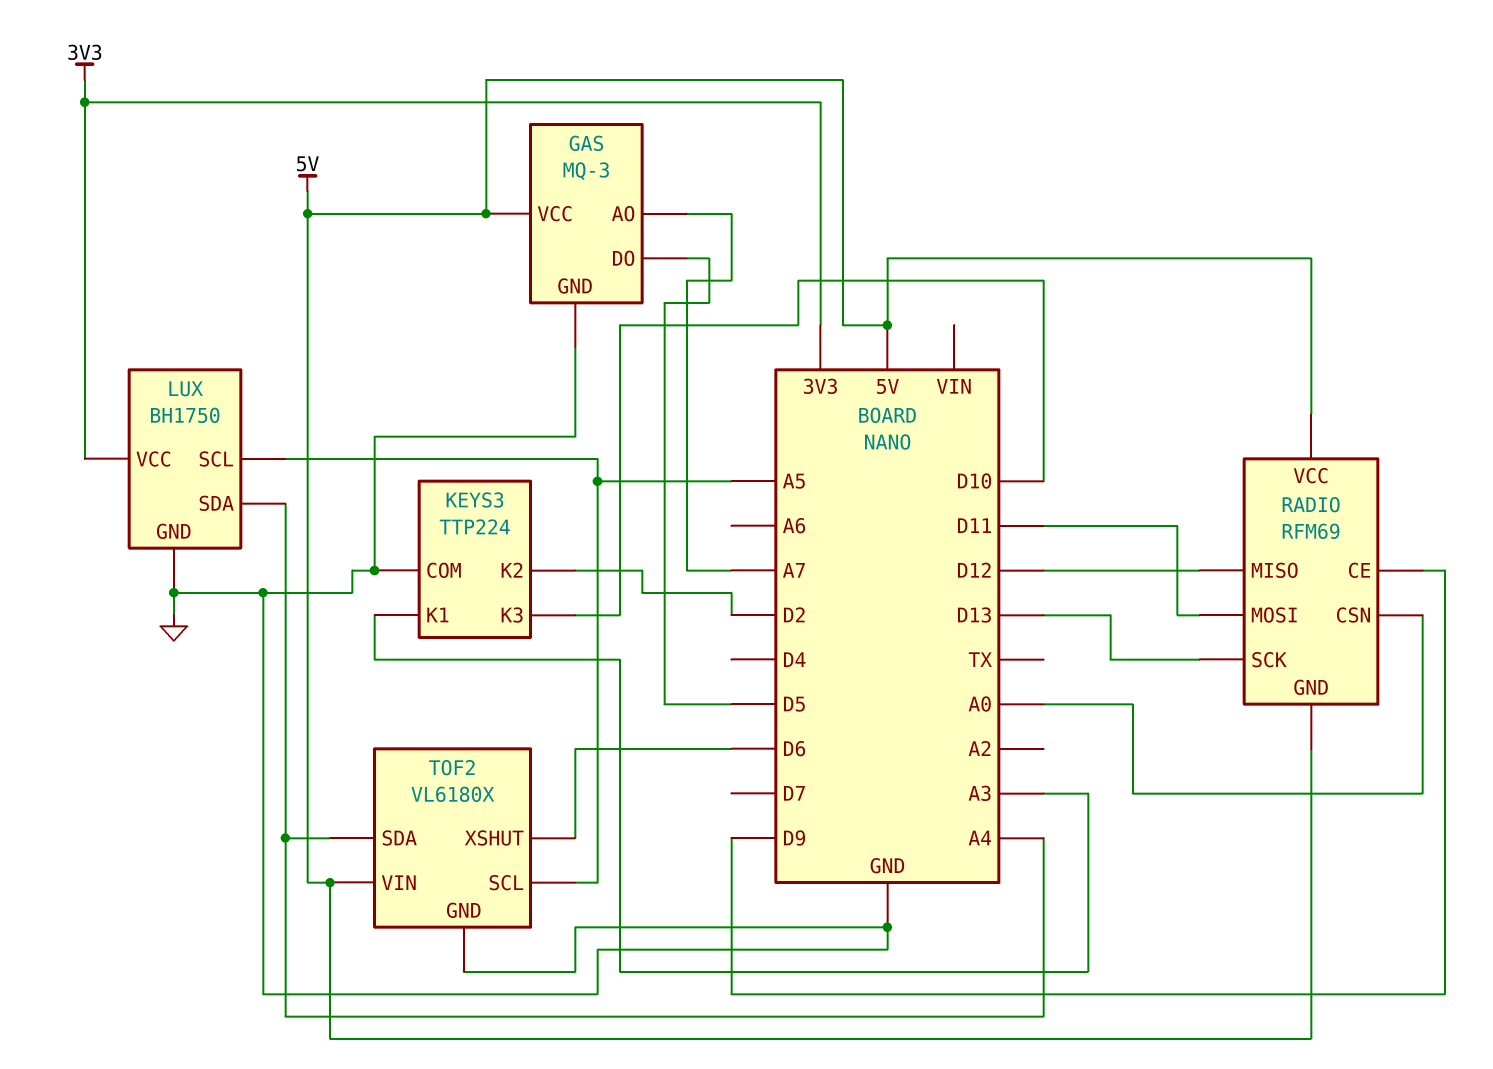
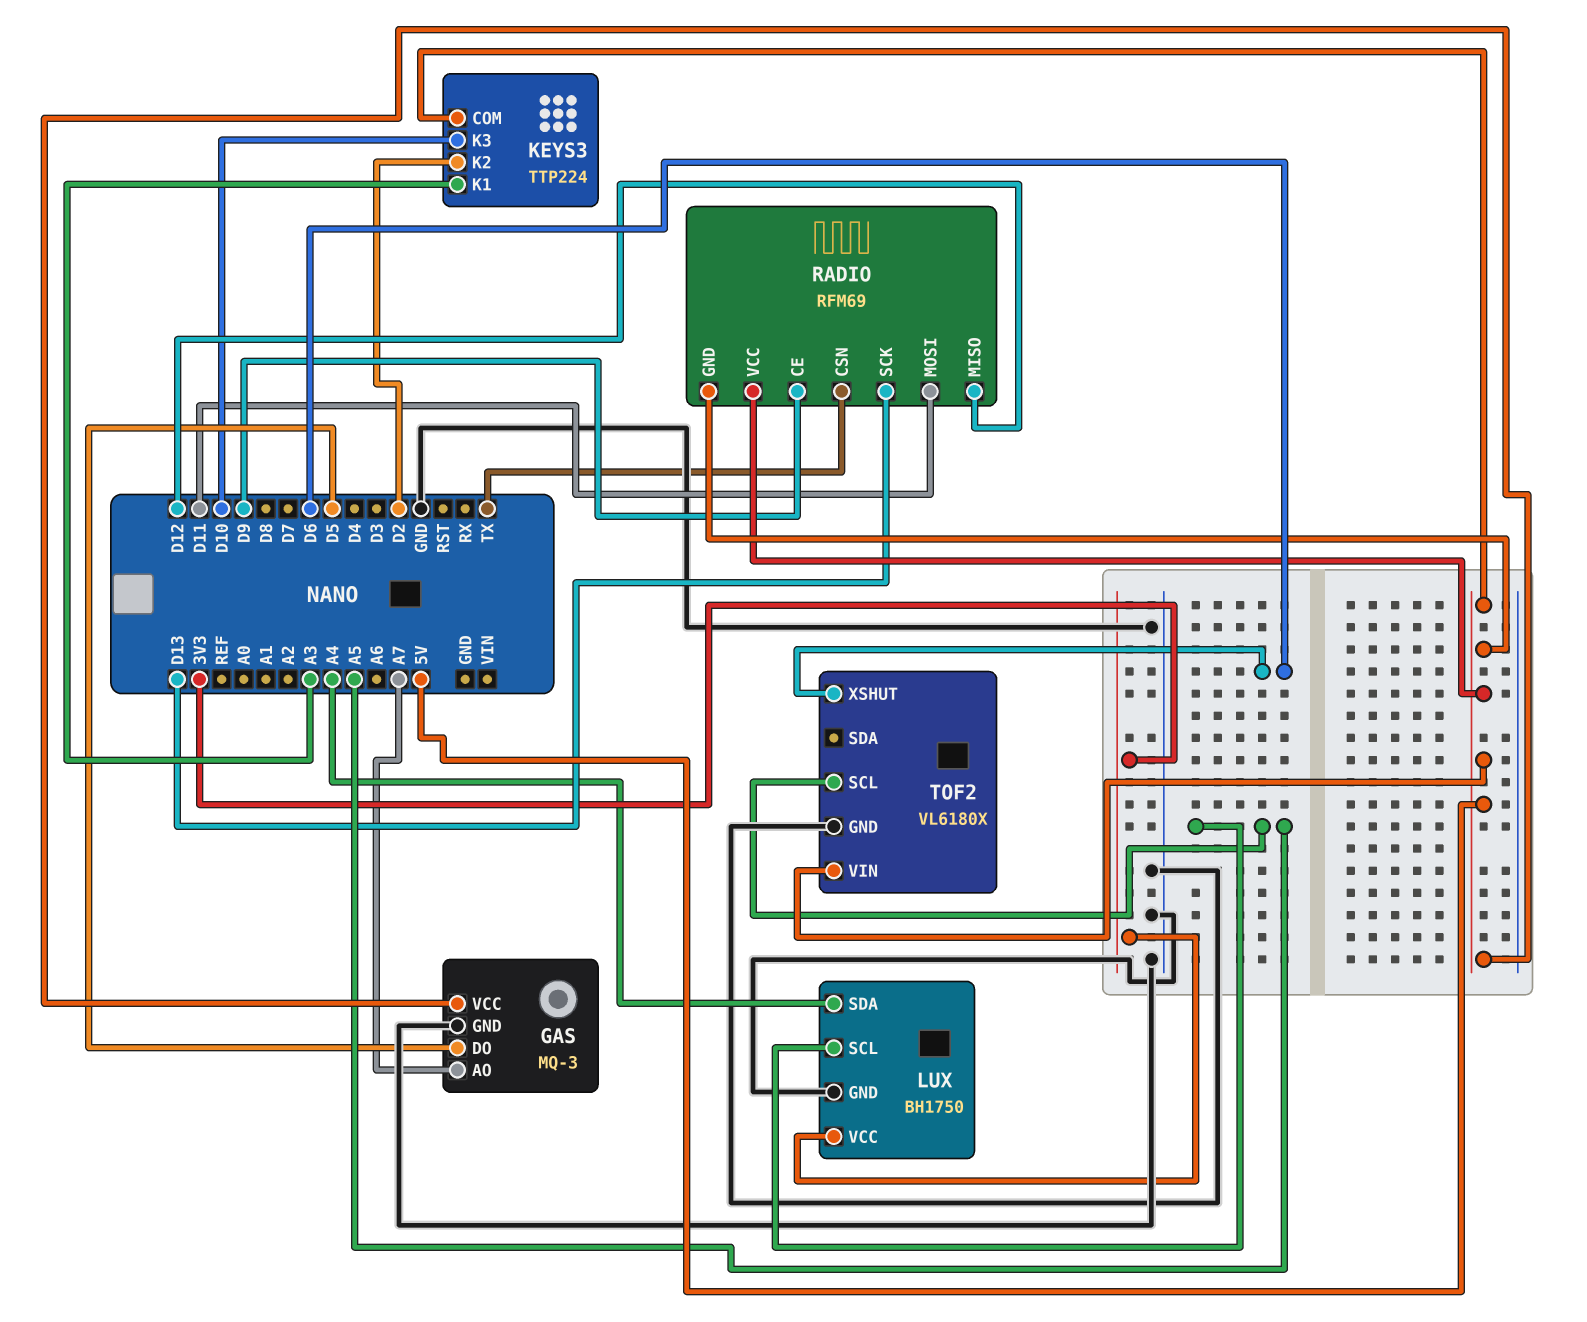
KEYS3 pin COM: GND -> 5V
RADIO pin CSN: A0 -> TX
TOF2 pin SDA: A4 -> none

